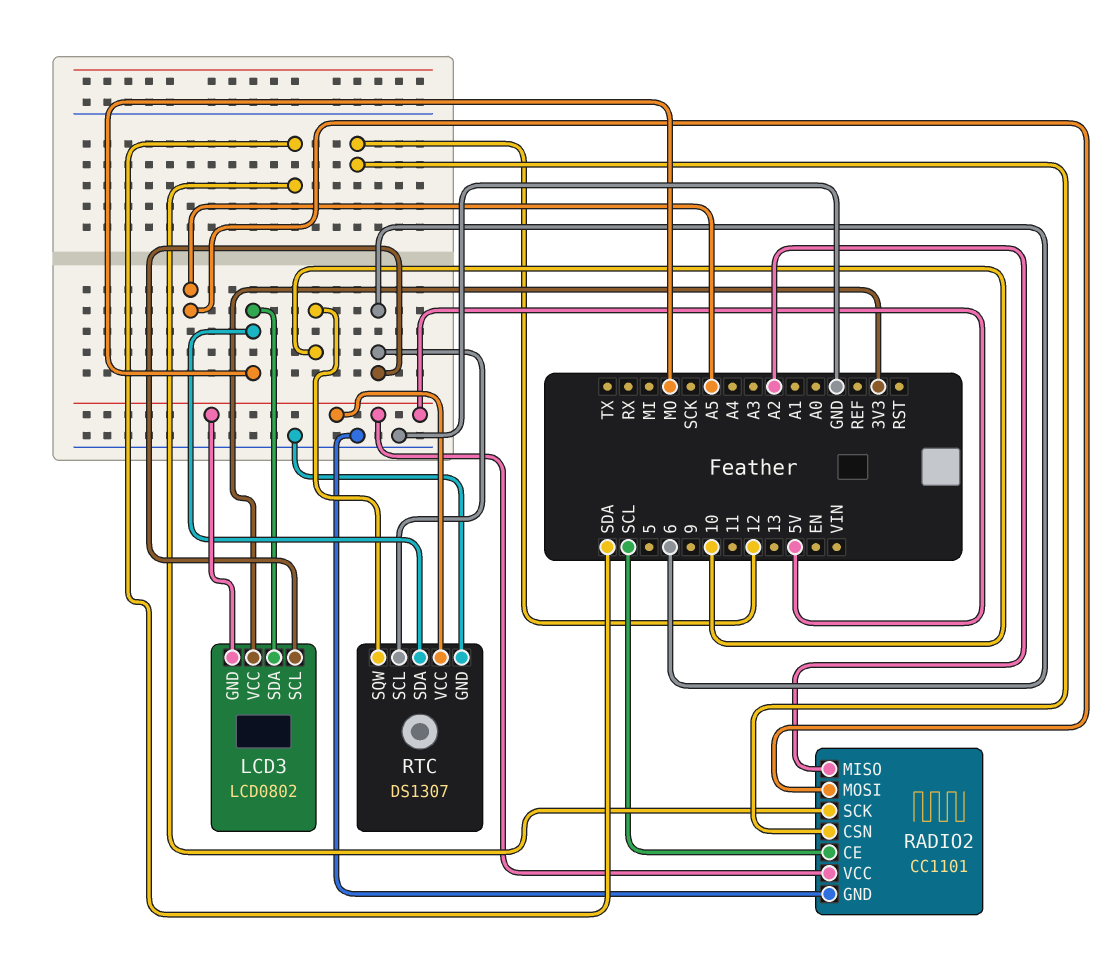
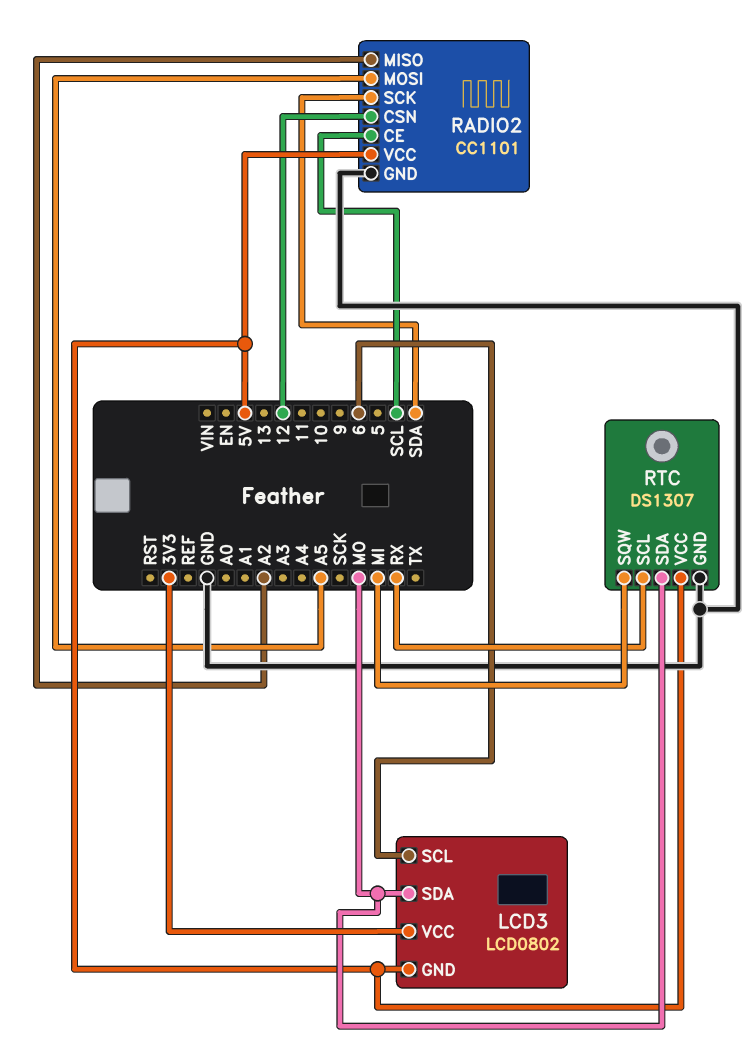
RTC pin SCL: 6 -> RX
RTC pin SQW: 10 -> MI

